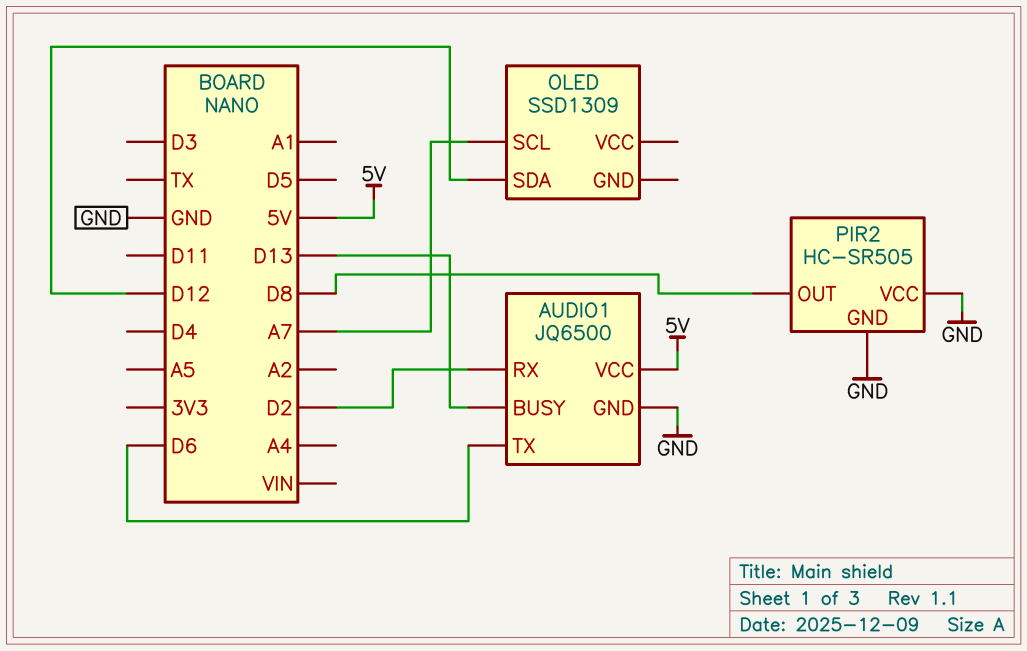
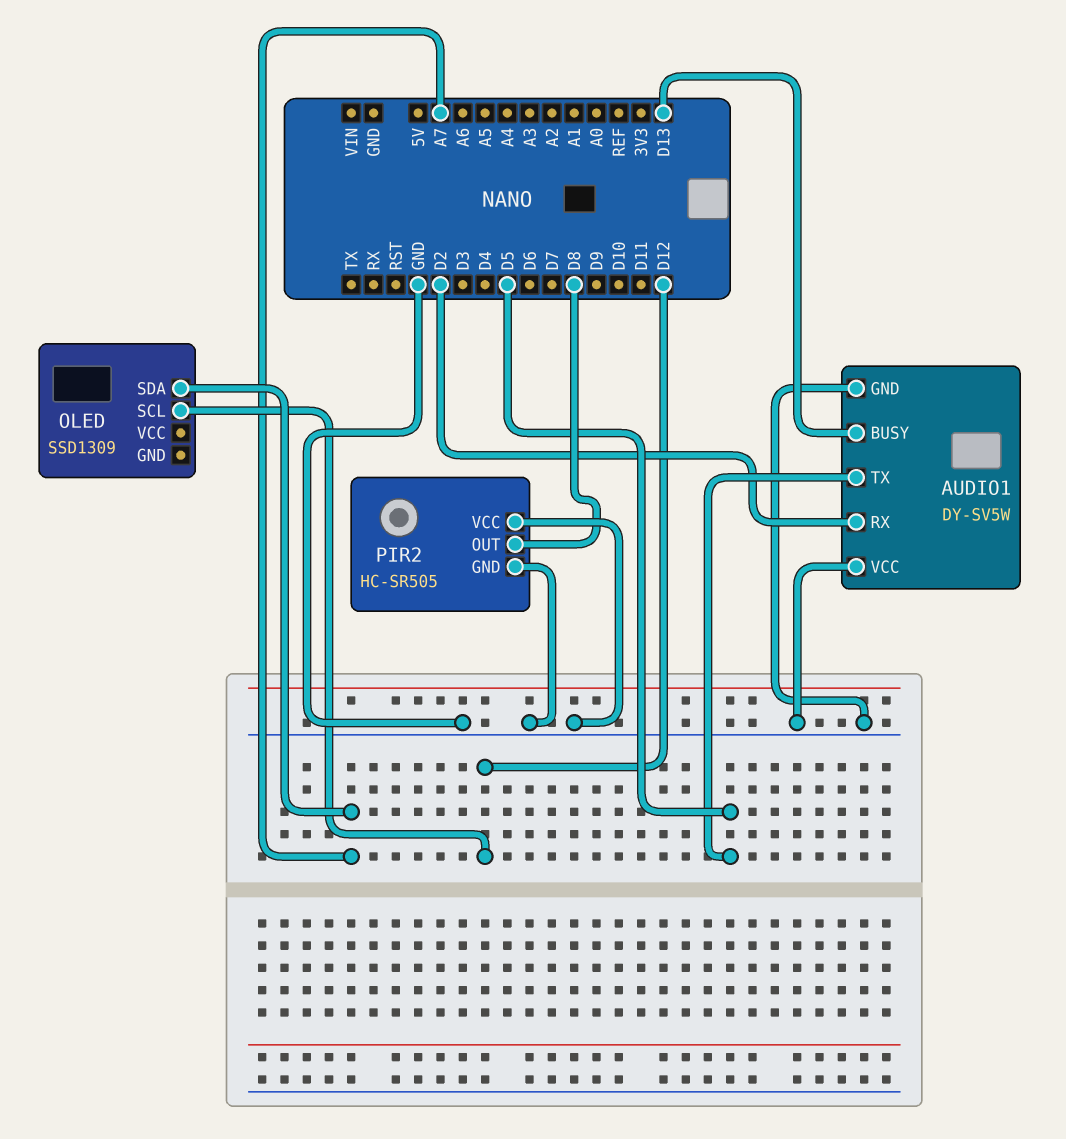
AUDIO1: JQ6500 -> DY-SV5W
AUDIO1 pin TX: D6 -> D5
AUDIO1 pin VCC: 5V -> GND
OLED pin SCL: A7 -> D12
OLED pin SDA: D12 -> A7

